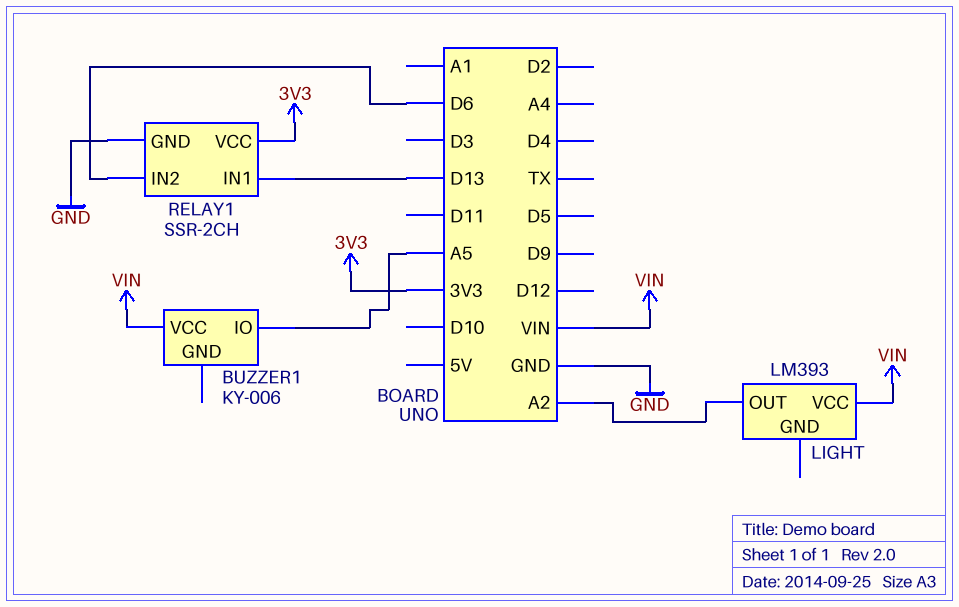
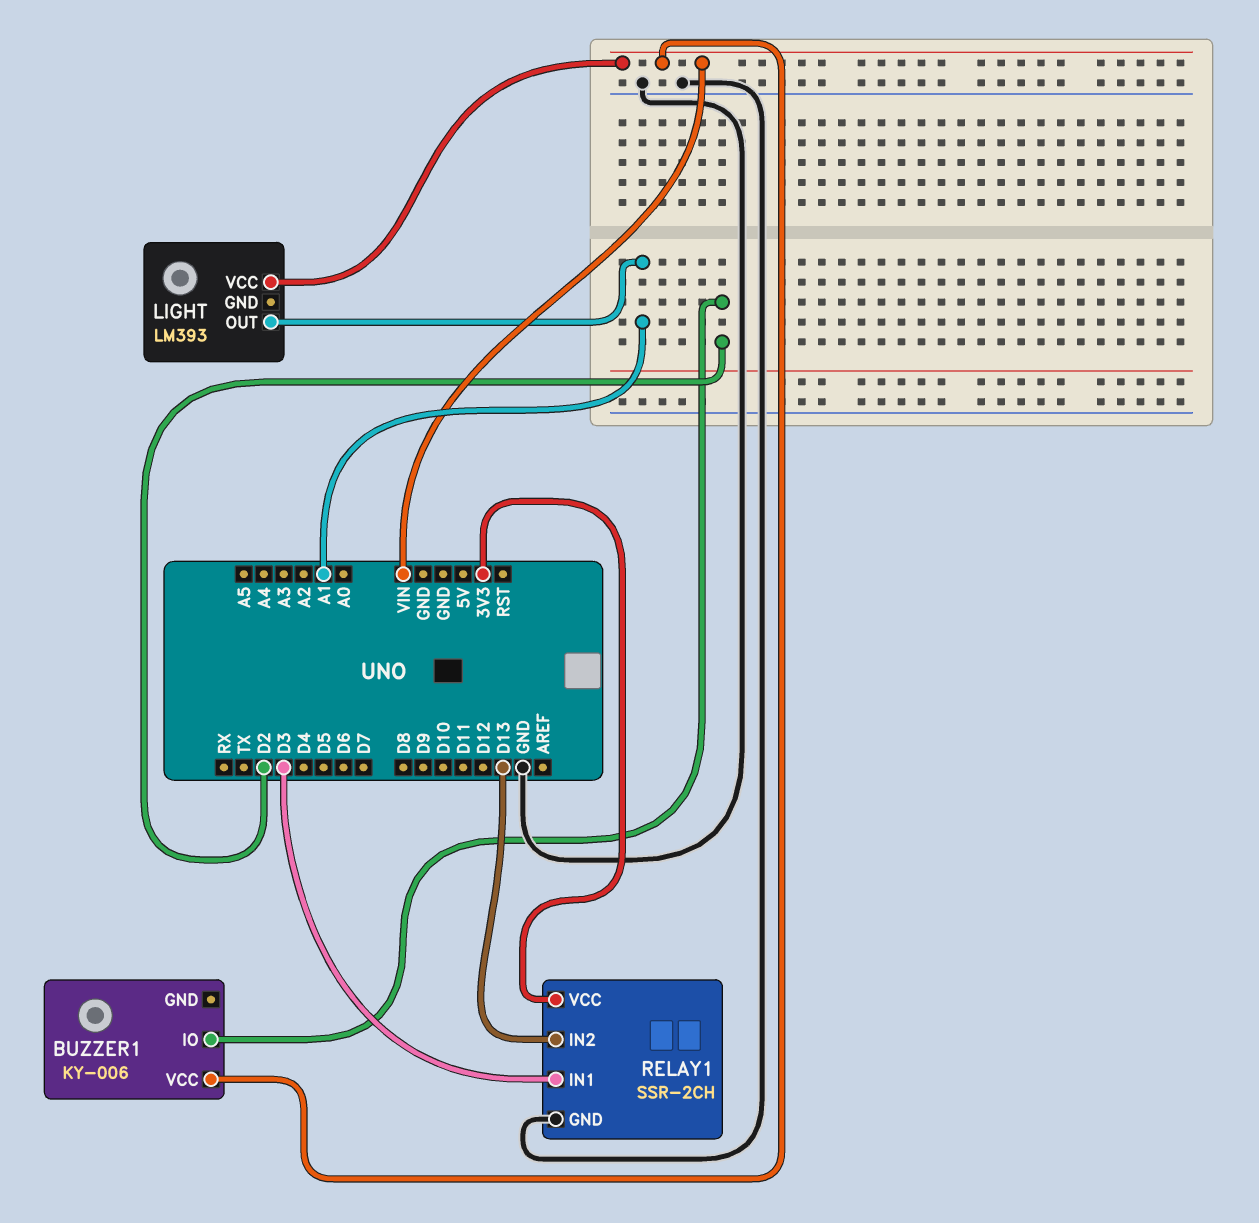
BUZZER1 pin IO: A5 -> D2
LIGHT pin OUT: A2 -> A1
RELAY1 pin IN1: D13 -> D3
RELAY1 pin IN2: D6 -> D13

